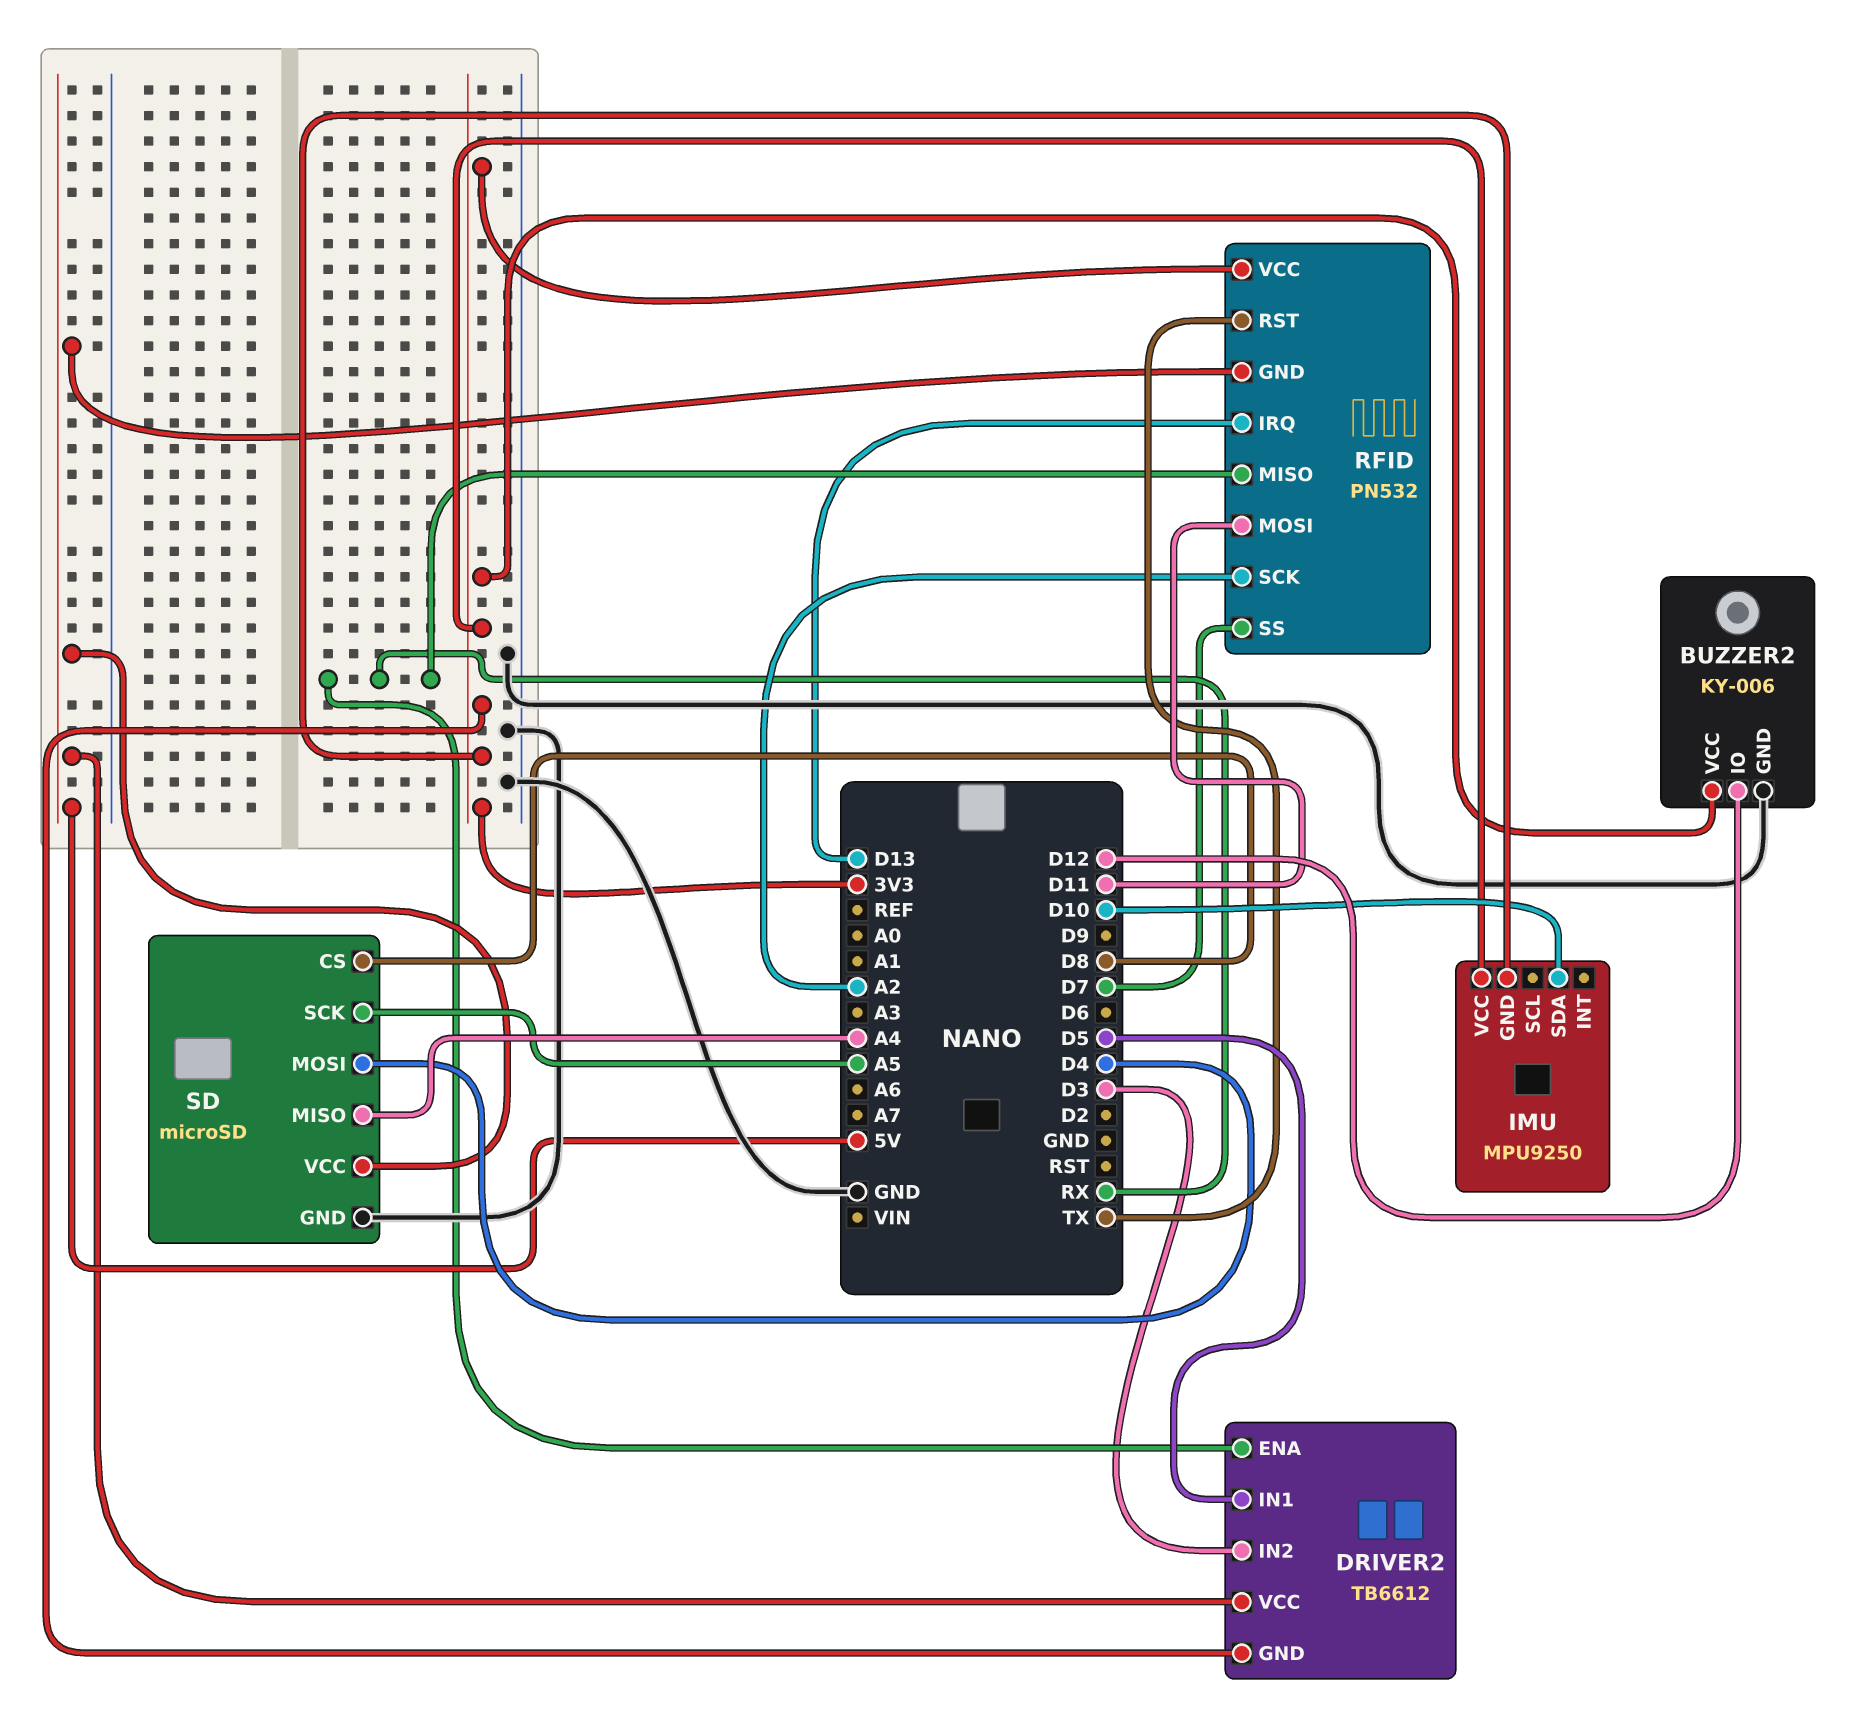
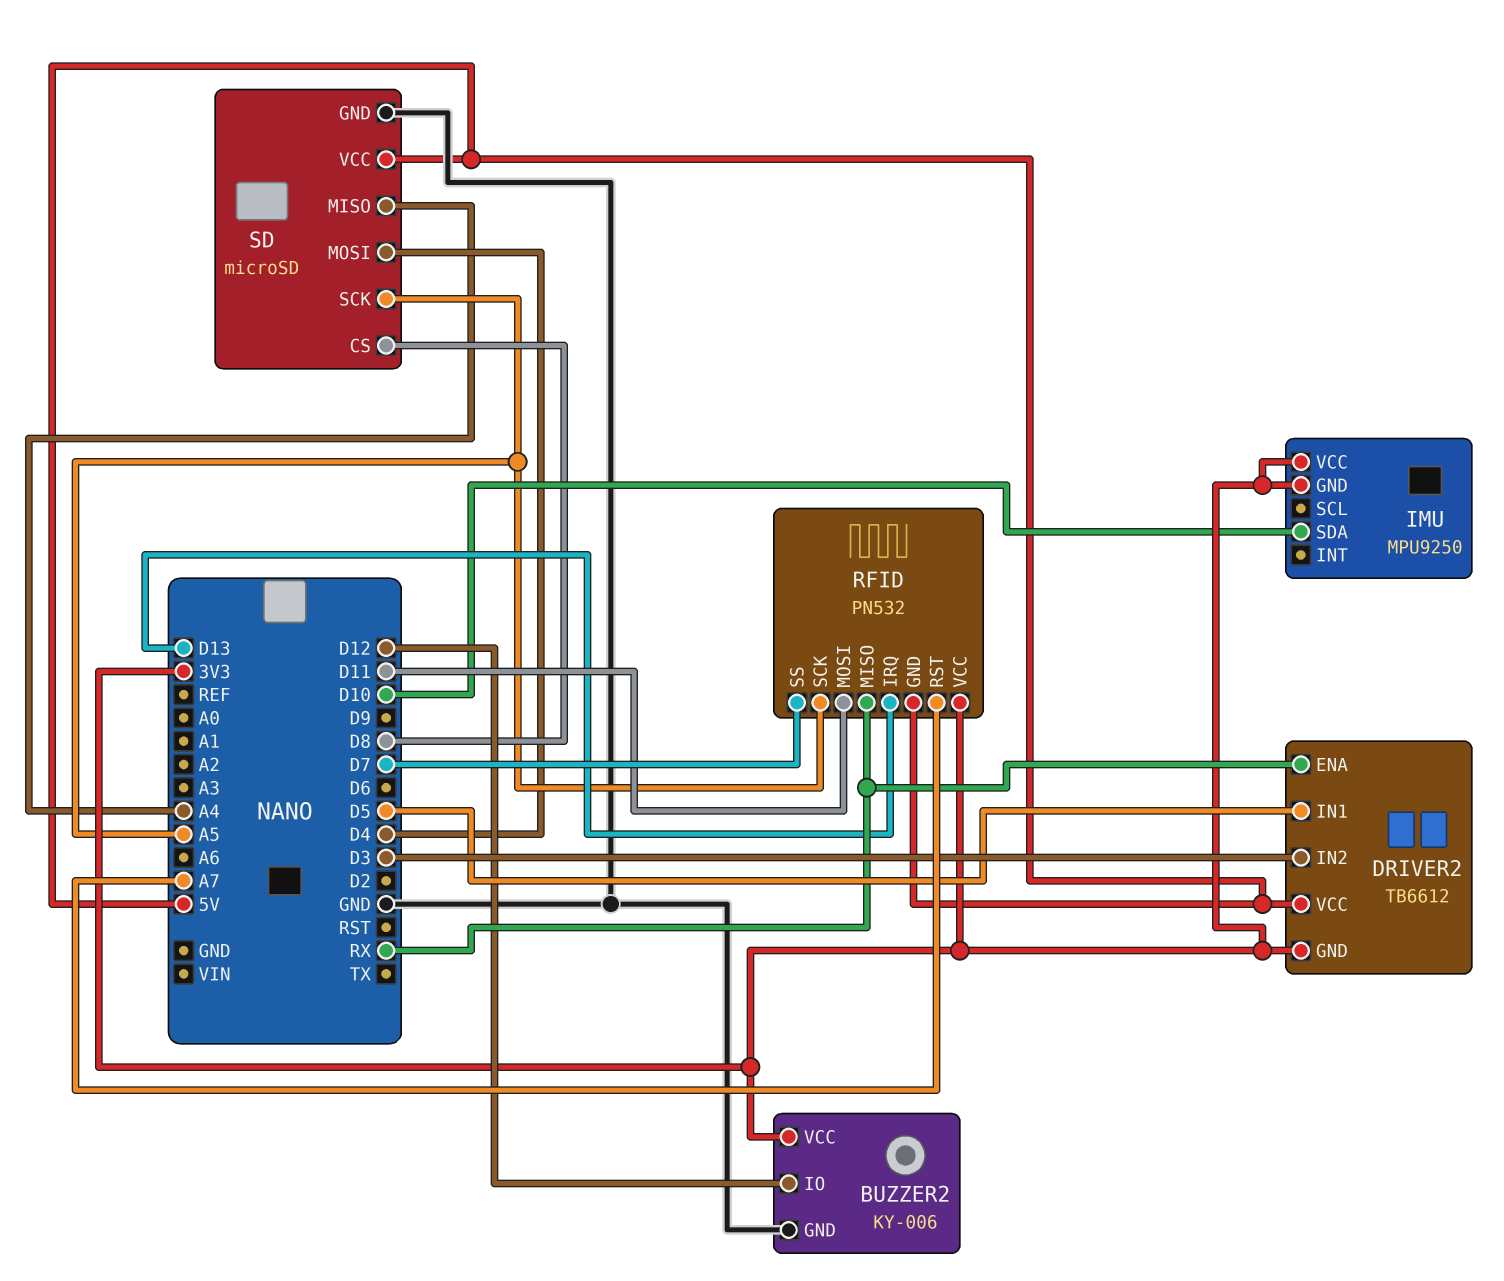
RFID pin RST: TX -> A7
RFID pin SCK: A2 -> A5

